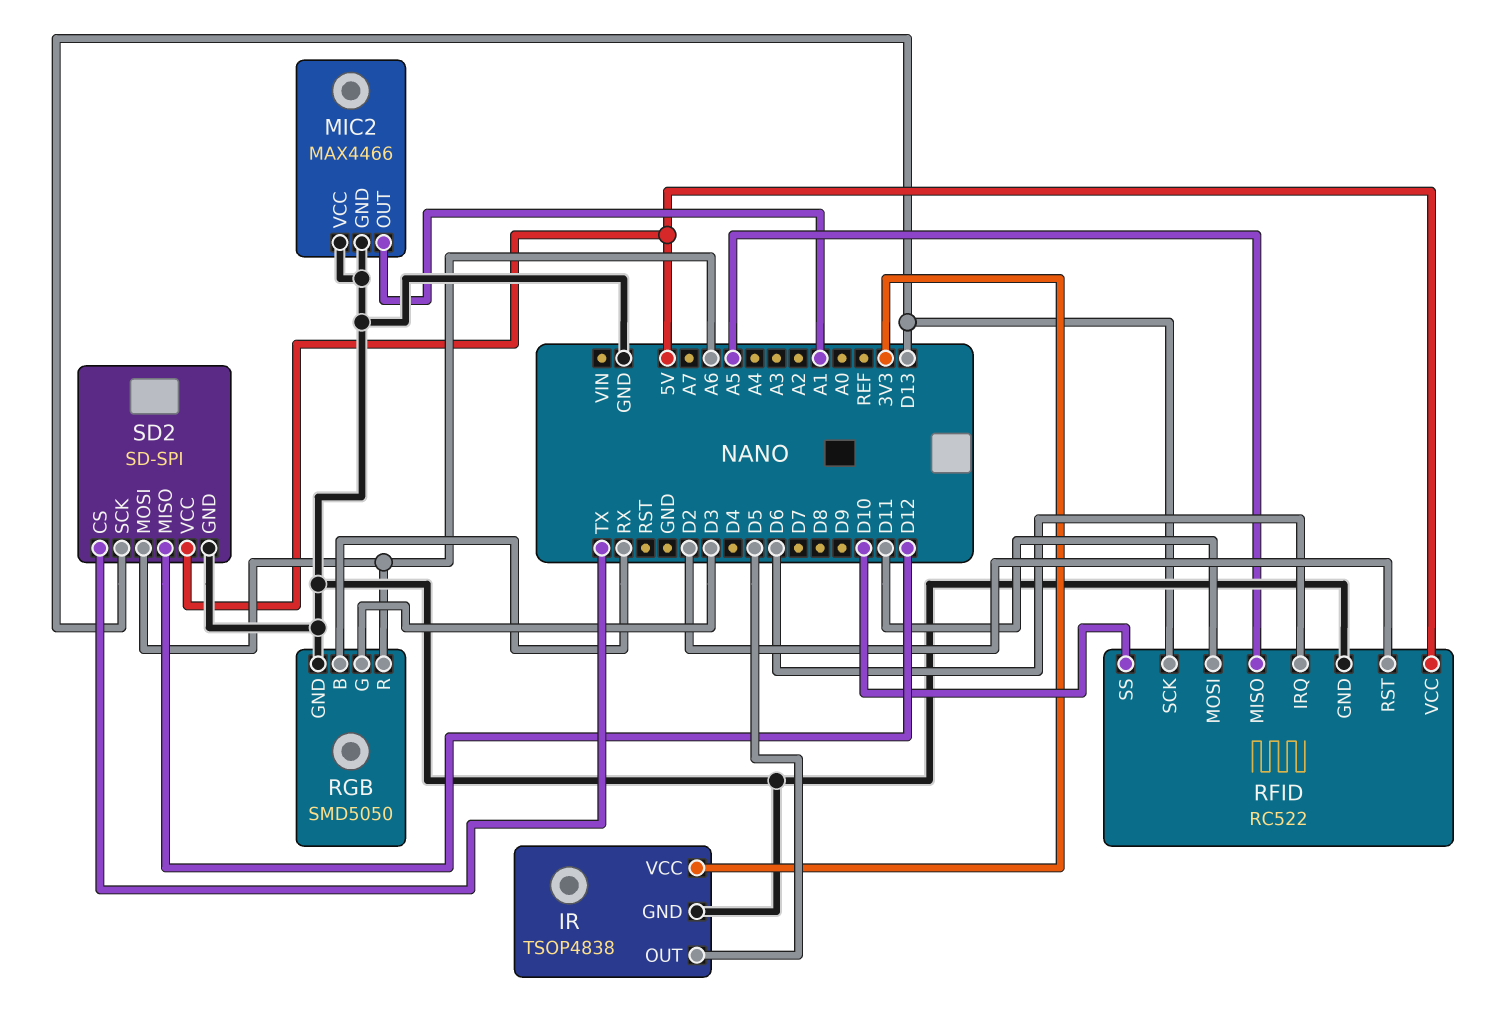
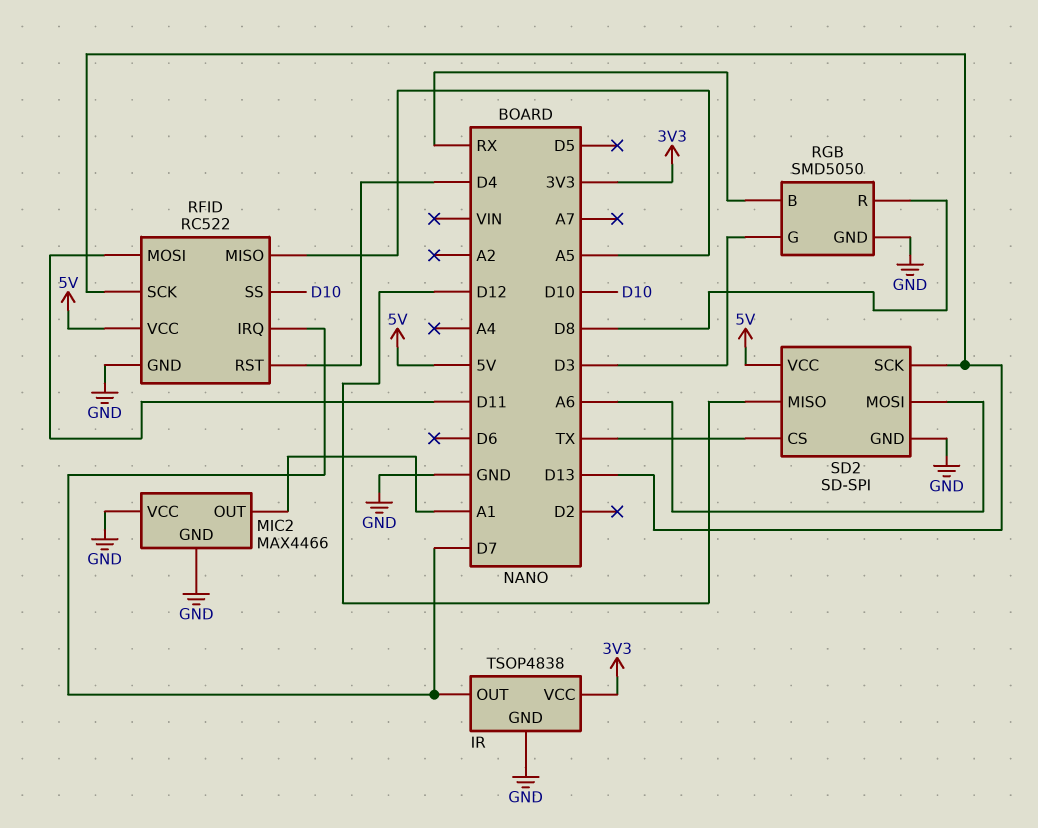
IR pin OUT: D5 -> D7
RFID pin IRQ: D6 -> D7
RFID pin RST: D2 -> D4
RGB pin R: A6 -> D8

